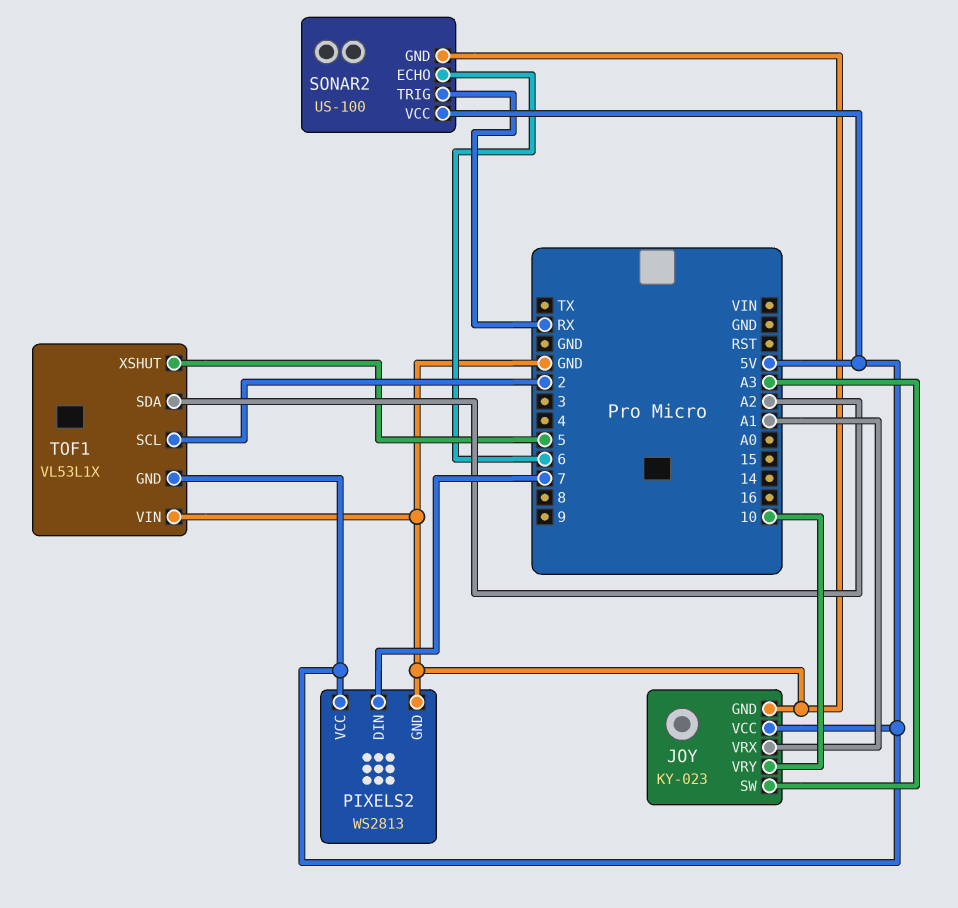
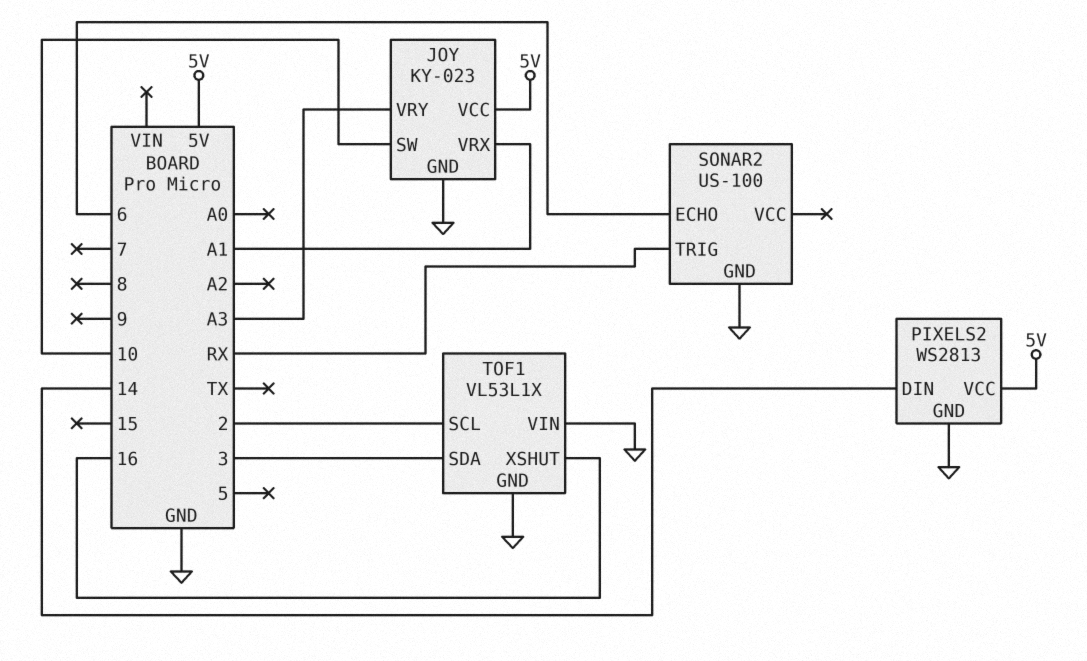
JOY pin SW: A3 -> 10
JOY pin VRY: 10 -> A3
PIXELS2 pin DIN: 7 -> 14
SONAR2 pin VCC: 5V -> none
TOF1 pin GND: 5V -> GND
TOF1 pin SDA: A2 -> 3
TOF1 pin XSHUT: 5 -> 16

